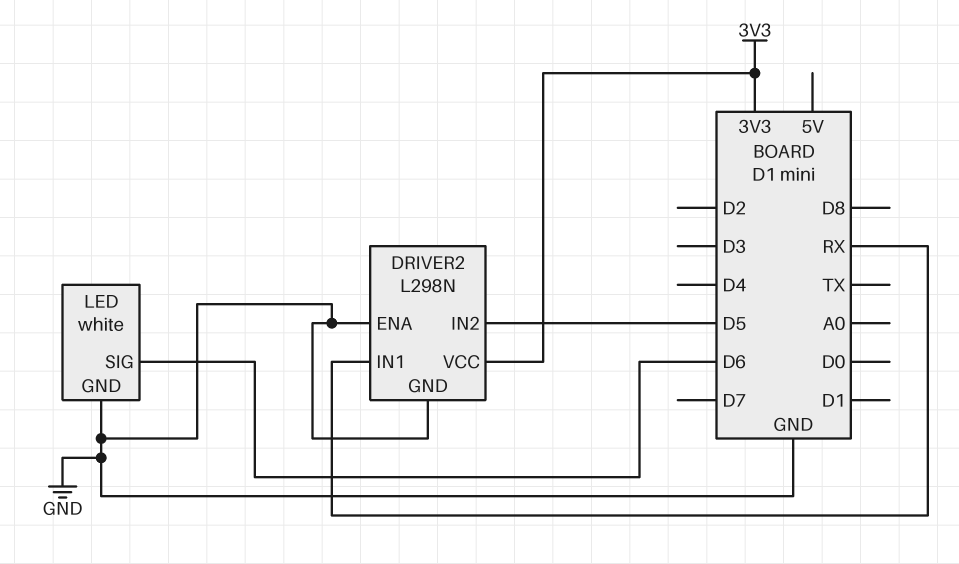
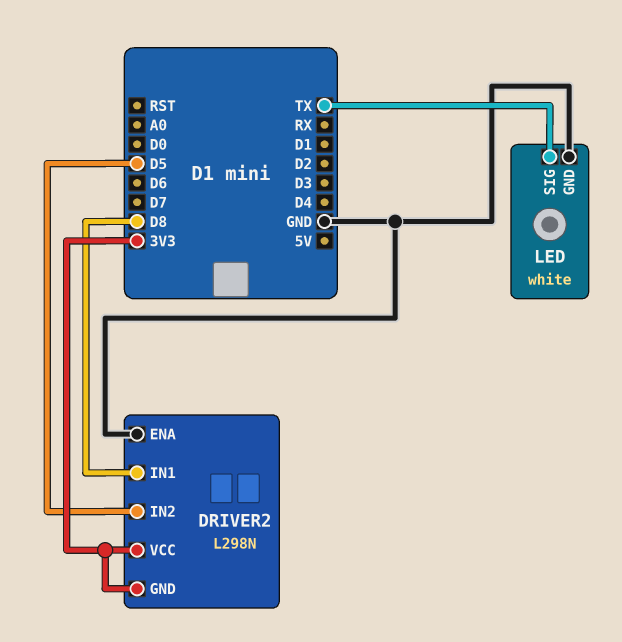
DRIVER2 pin GND: GND -> 3V3
DRIVER2 pin IN1: RX -> D8
LED pin SIG: D6 -> TX

